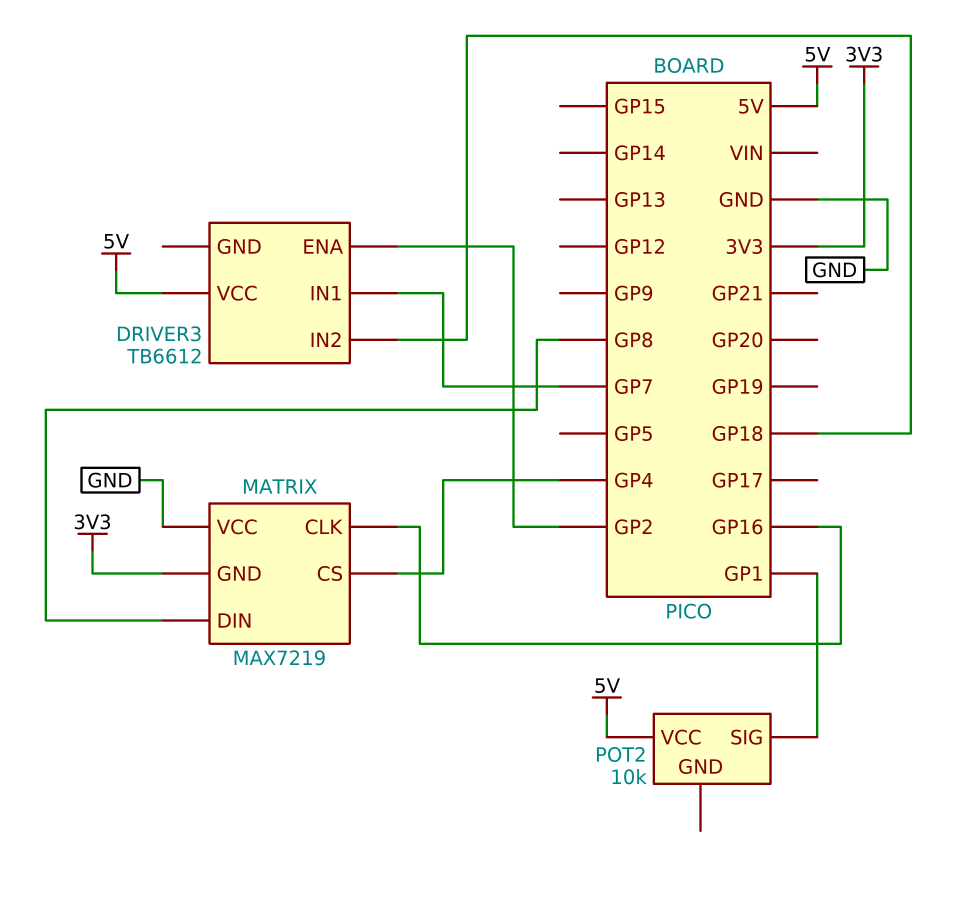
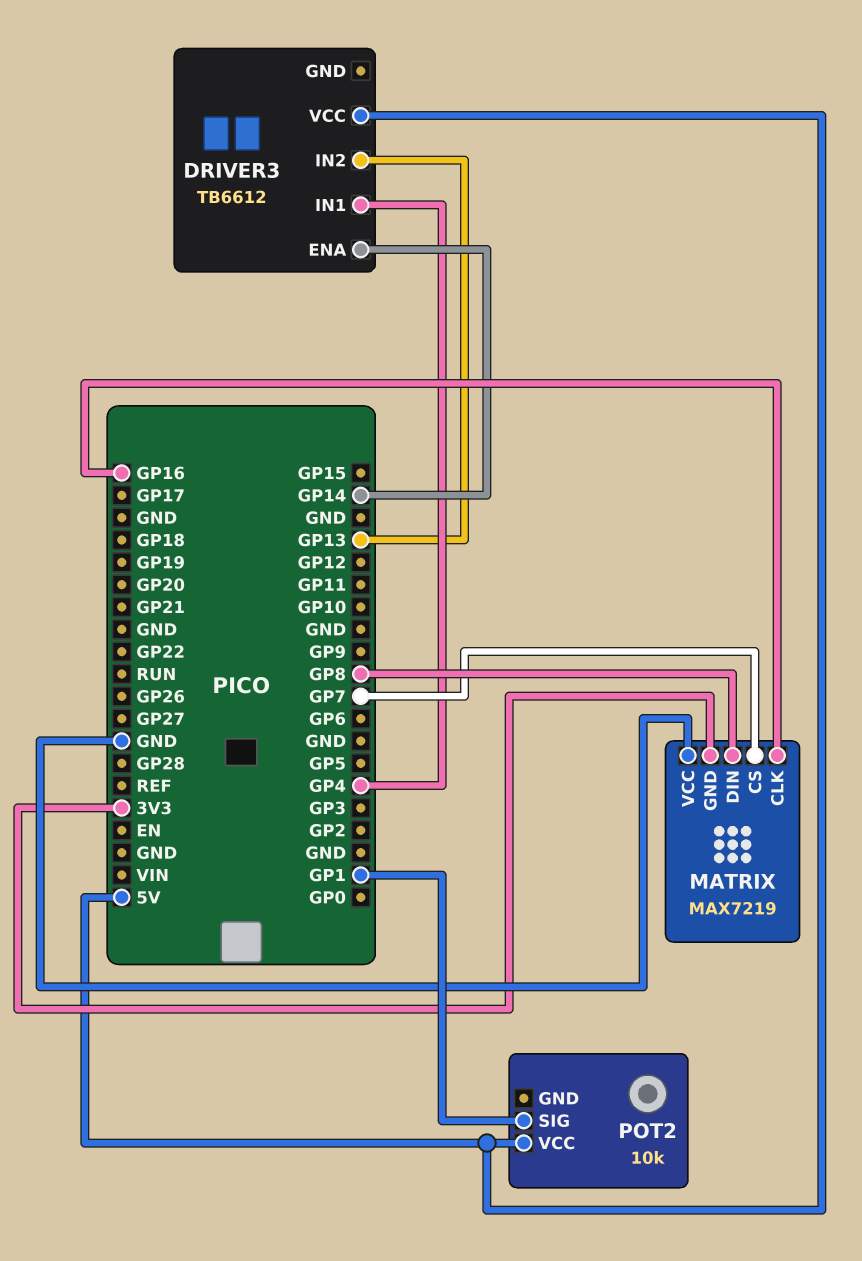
DRIVER3 pin ENA: GP2 -> GP14
DRIVER3 pin IN1: GP7 -> GP4
DRIVER3 pin IN2: GP18 -> GP13
MATRIX pin CS: GP4 -> GP7

